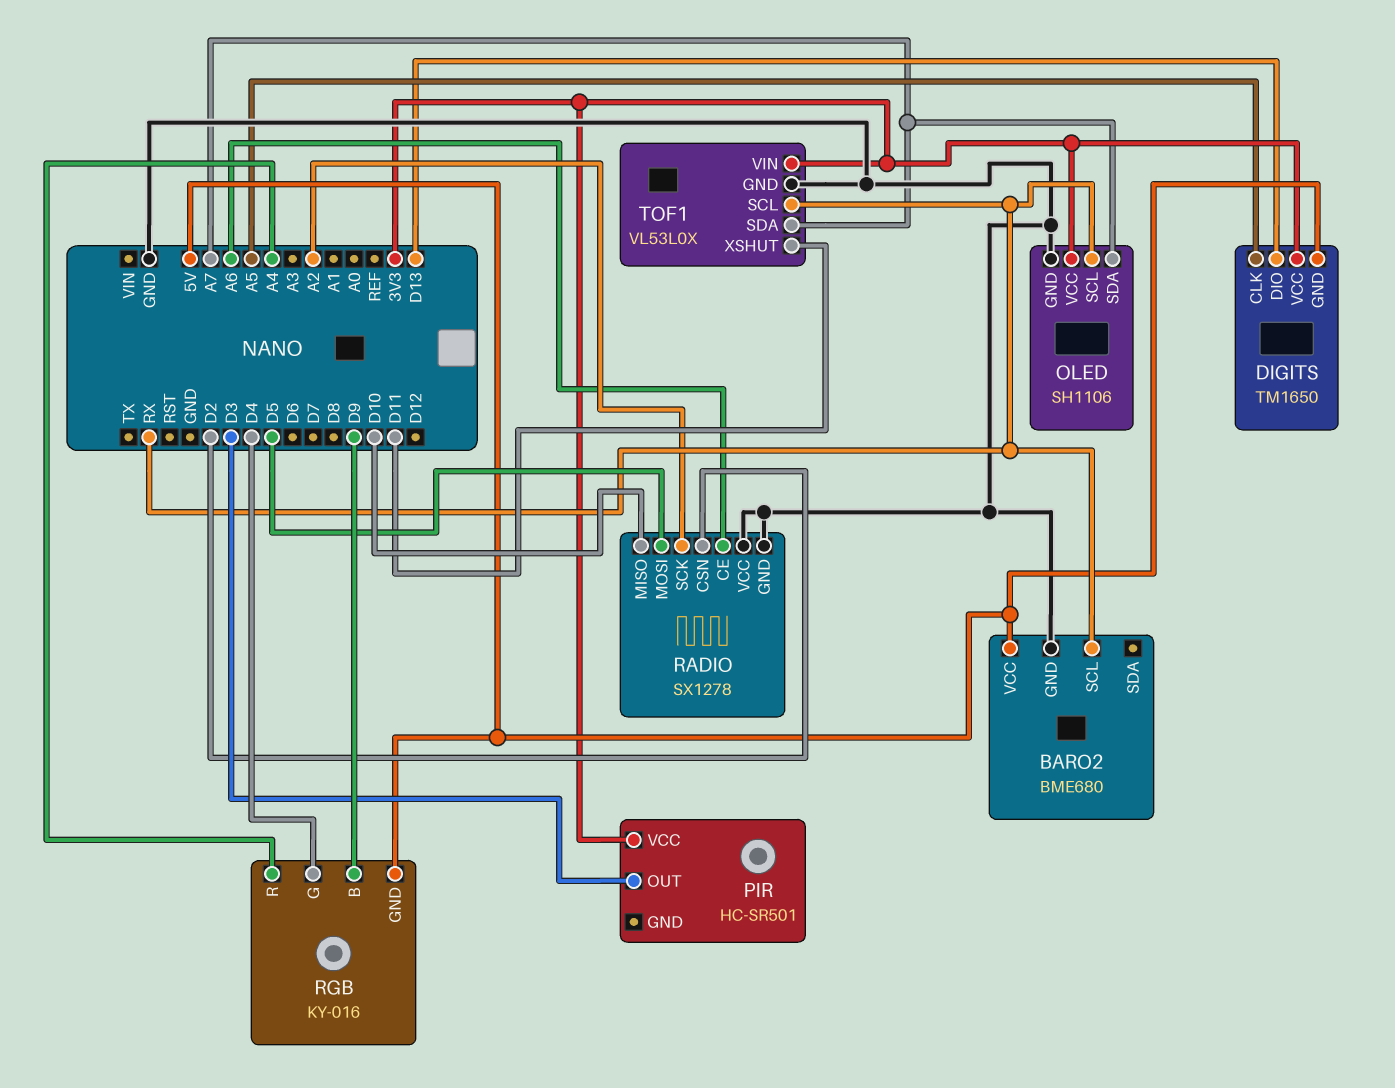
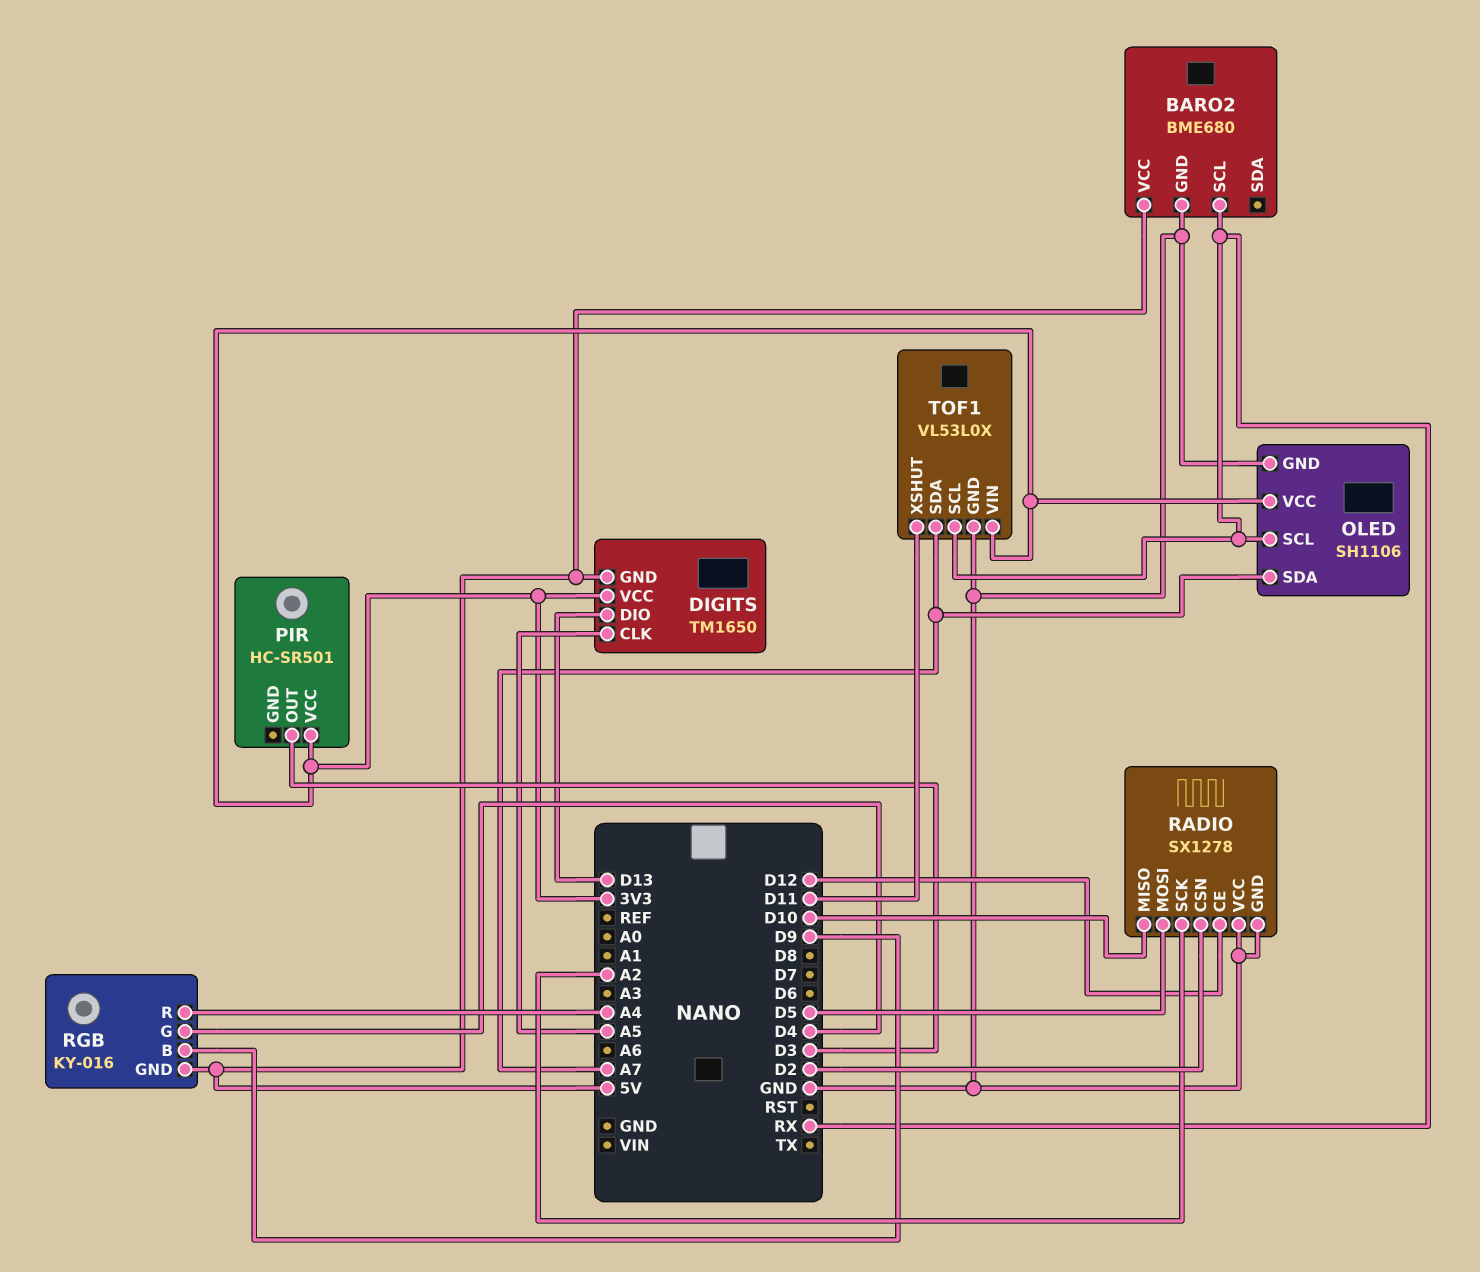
RADIO pin CE: A6 -> D12

